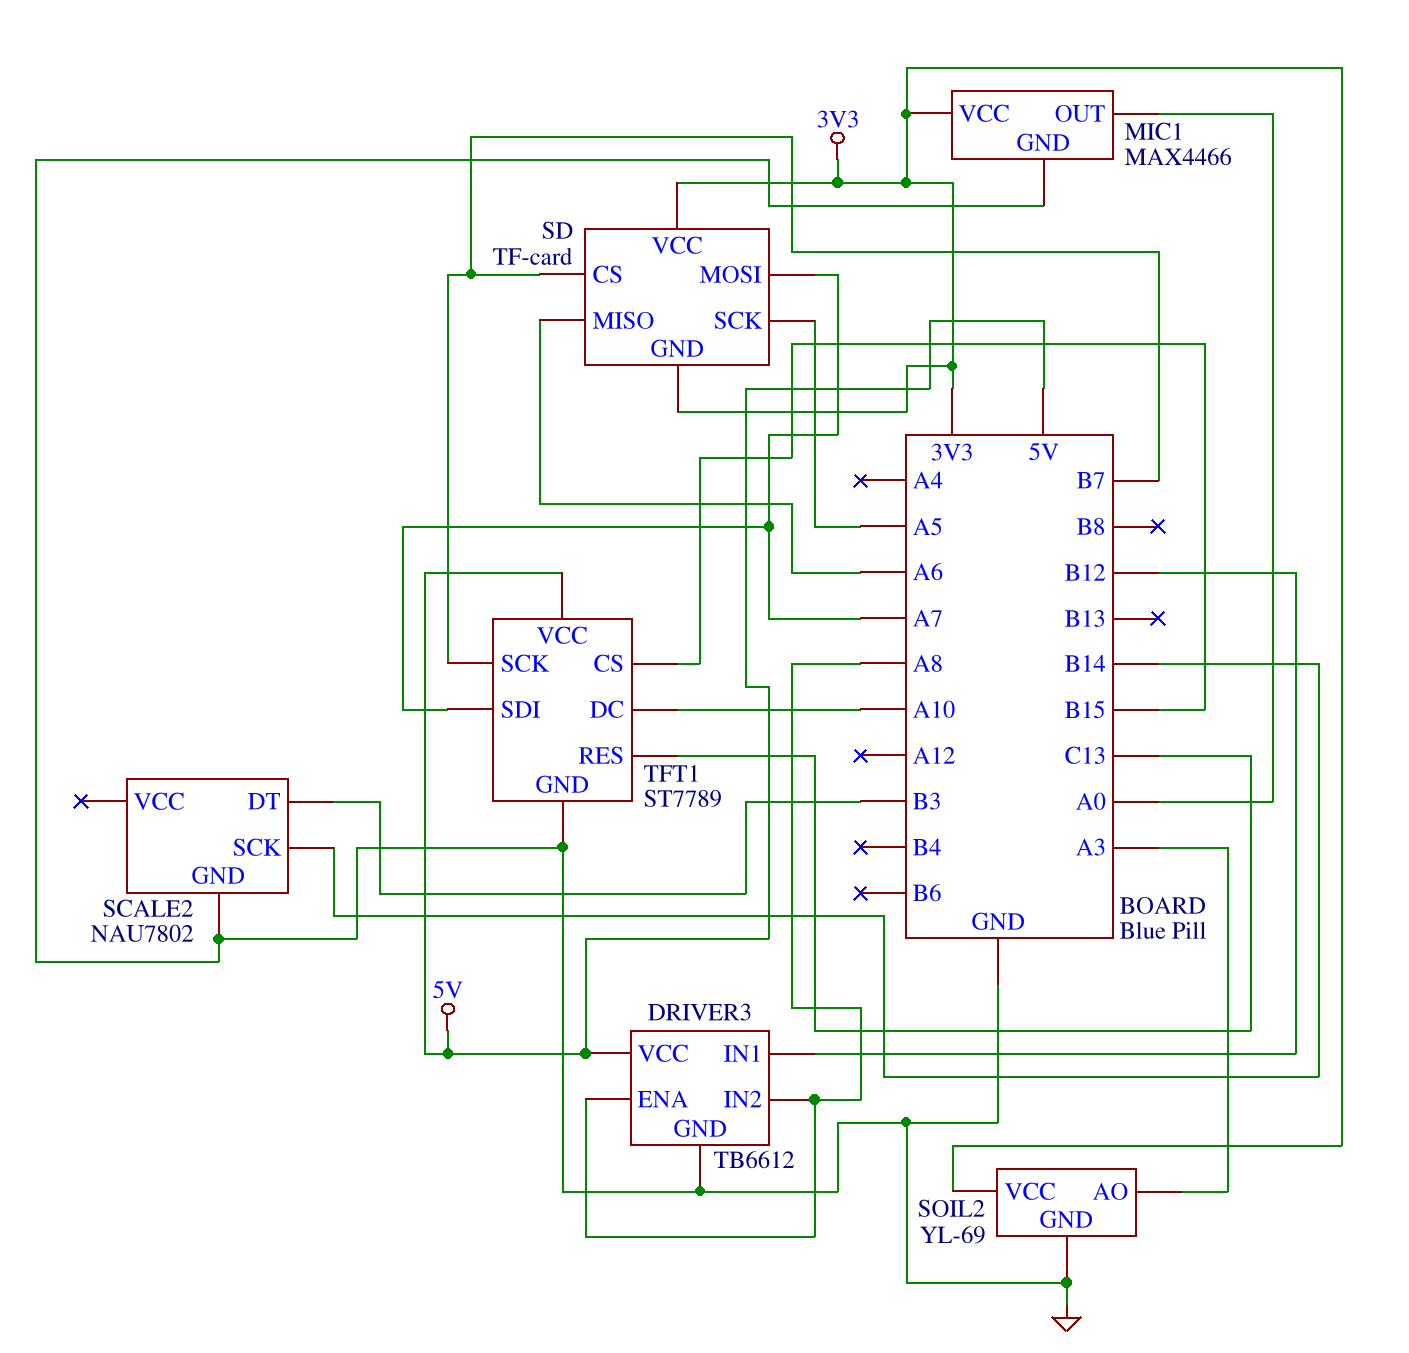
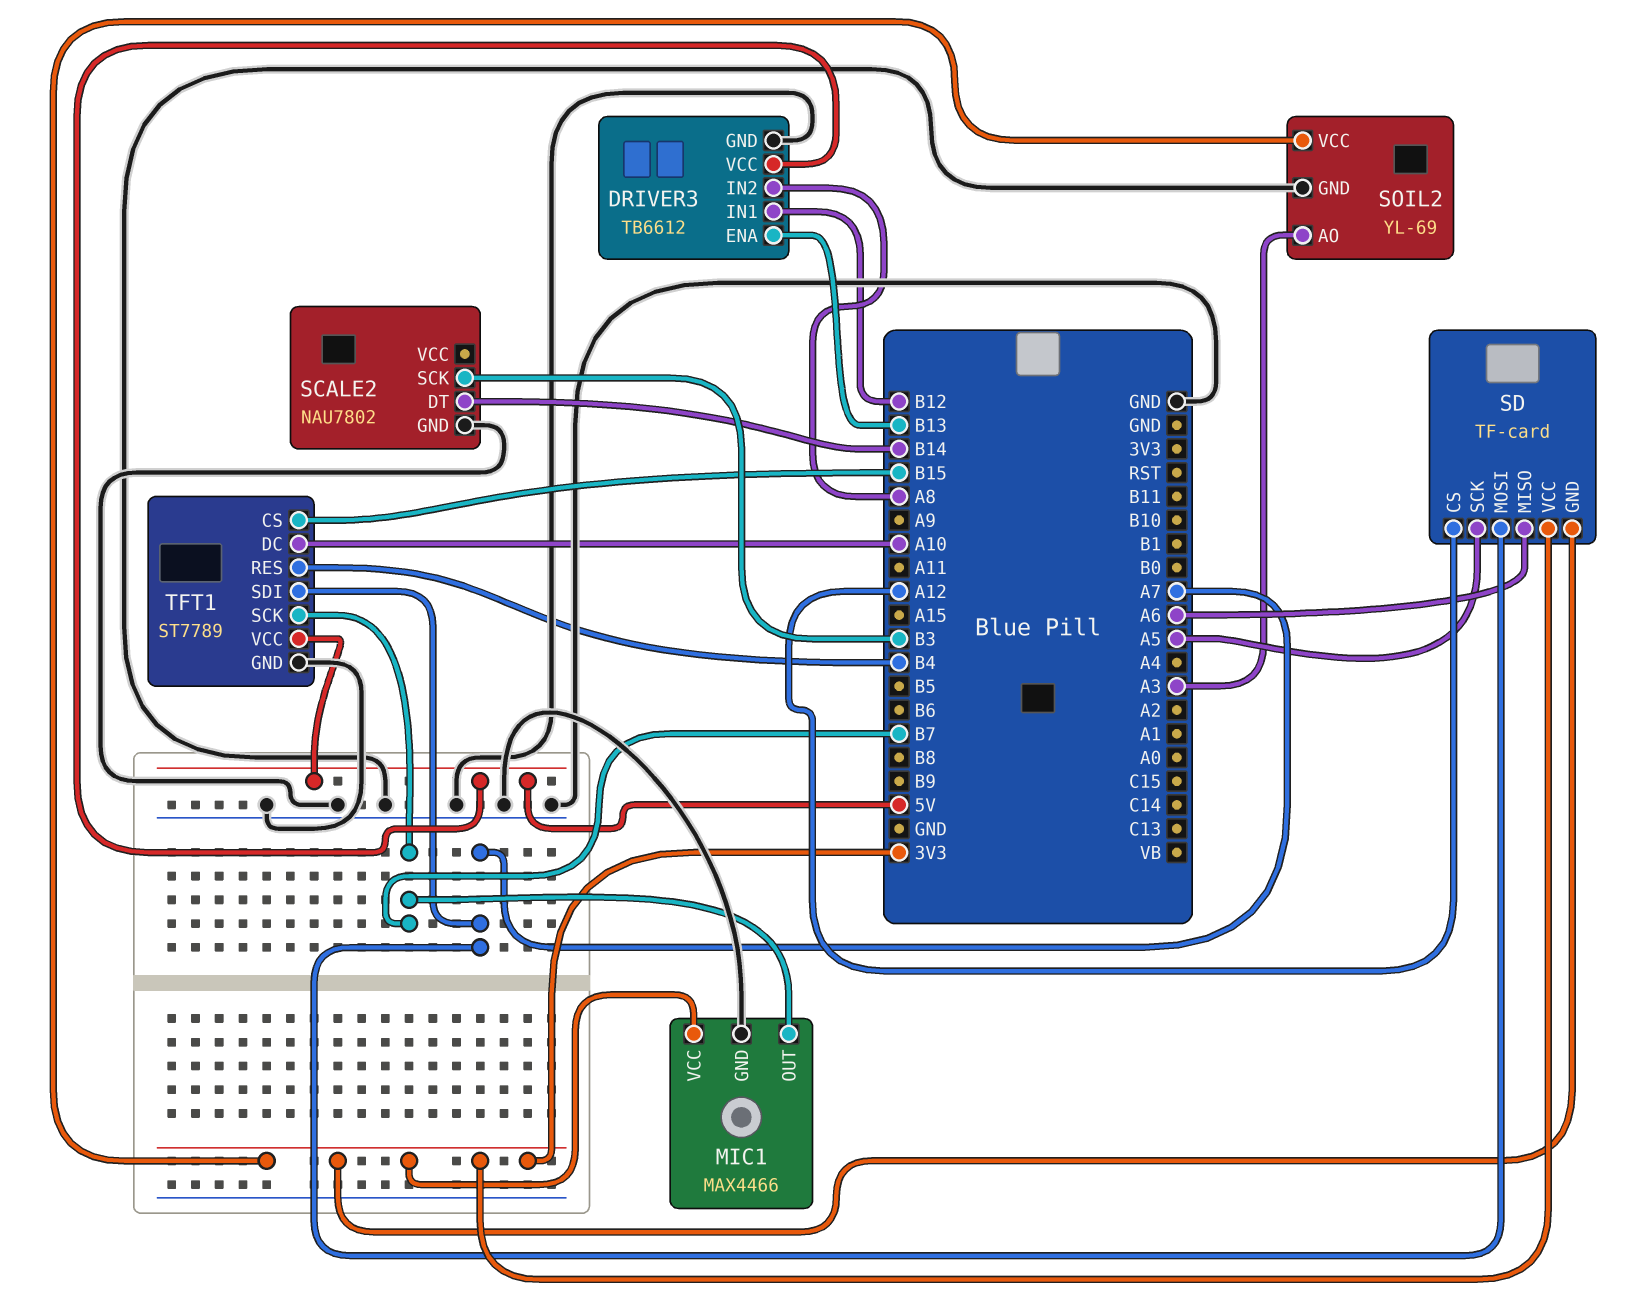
DRIVER3 pin ENA: A8 -> B13
MIC1 pin OUT: A0 -> B7
SCALE2 pin DT: B3 -> B14
SCALE2 pin SCK: B14 -> B3
SD pin CS: B7 -> A12
TFT1 pin RES: C13 -> B4

